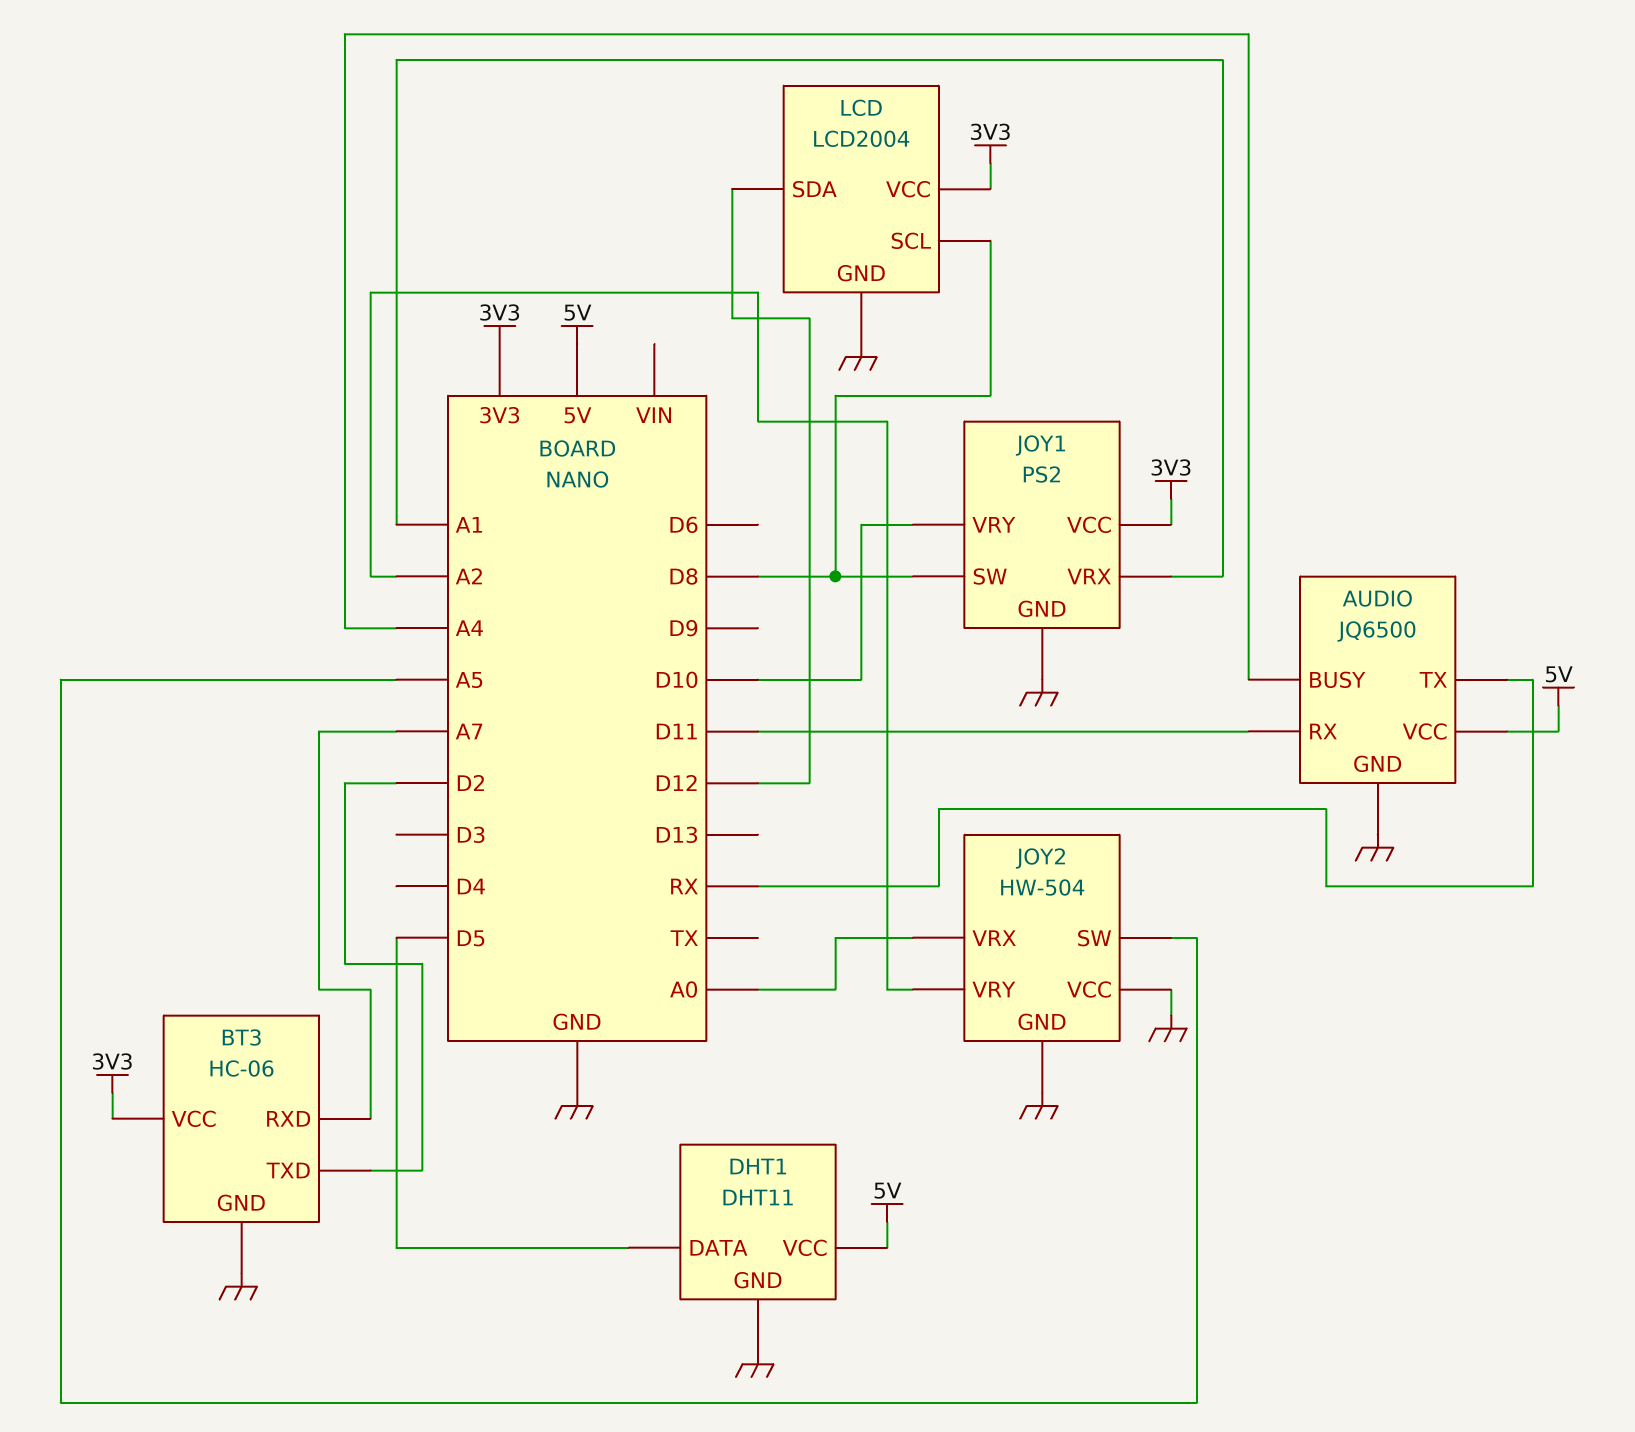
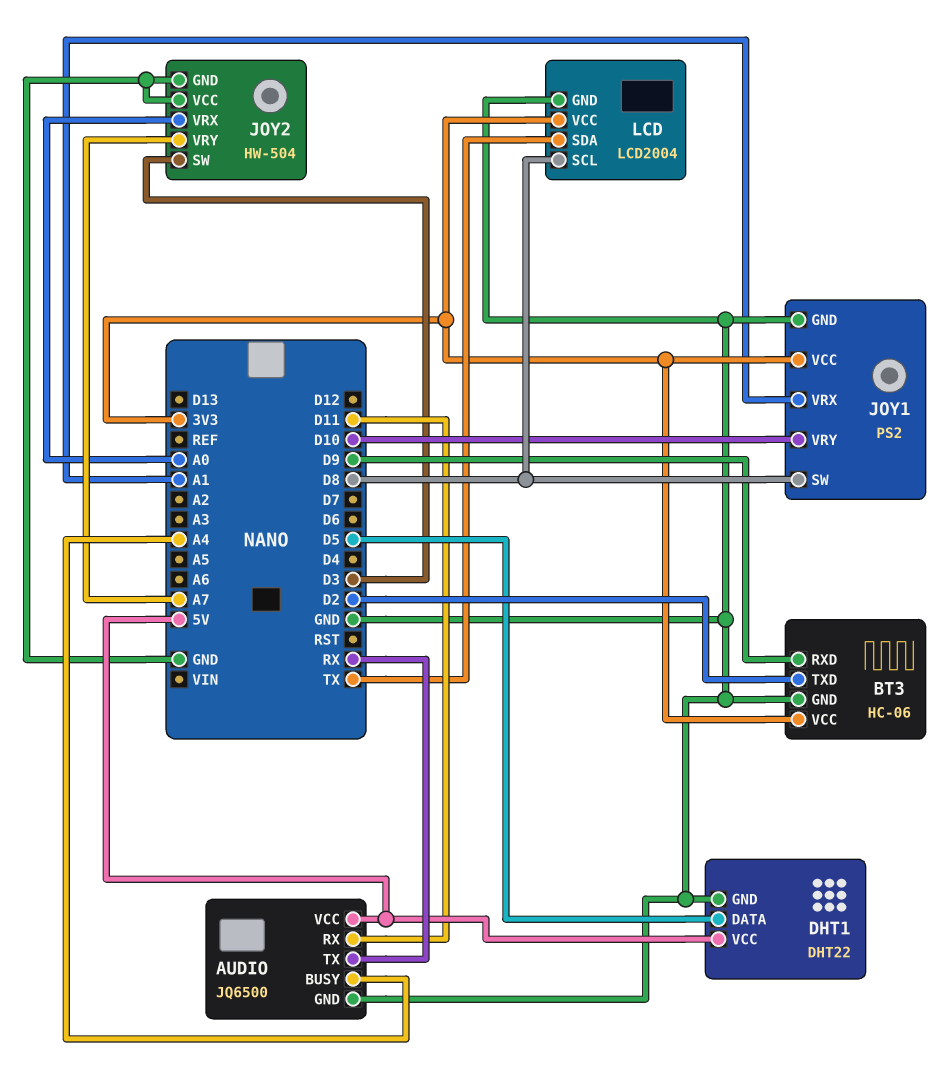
BT3 pin RXD: A7 -> D9
DHT1: DHT11 -> DHT22
JOY2 pin SW: A5 -> D3
JOY2 pin VRY: A2 -> A7
LCD pin SDA: D12 -> TX

